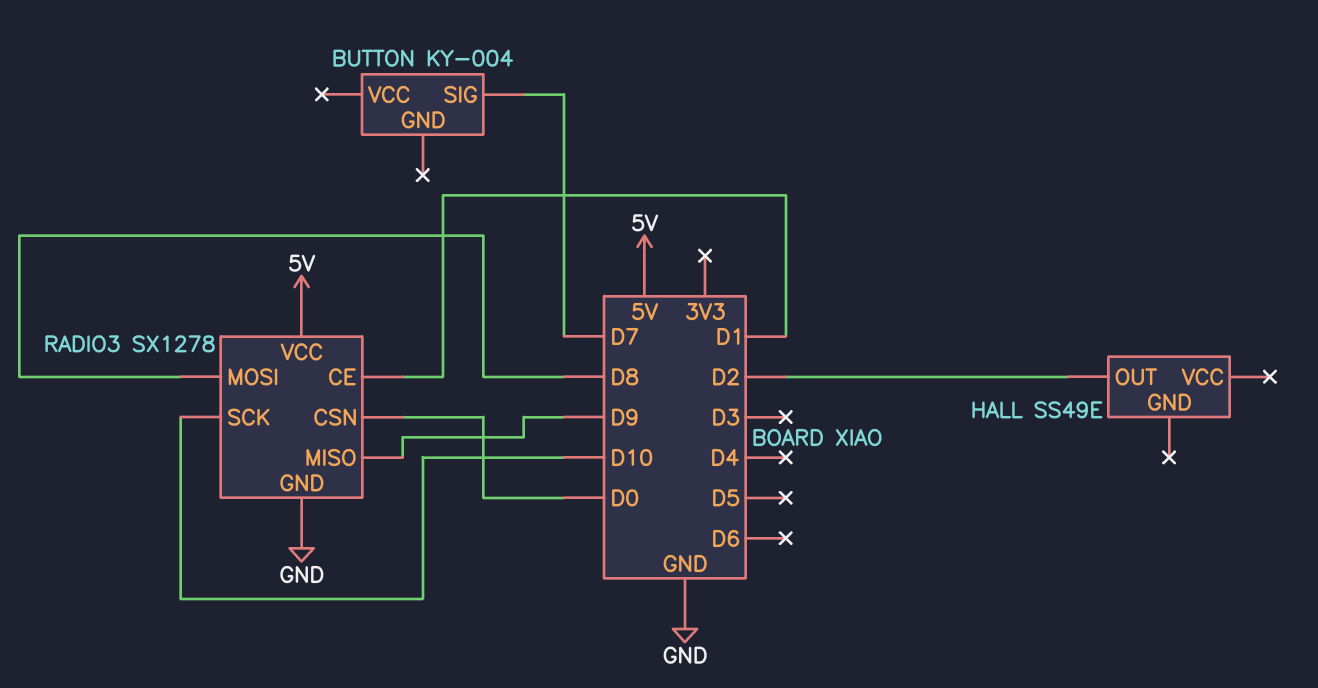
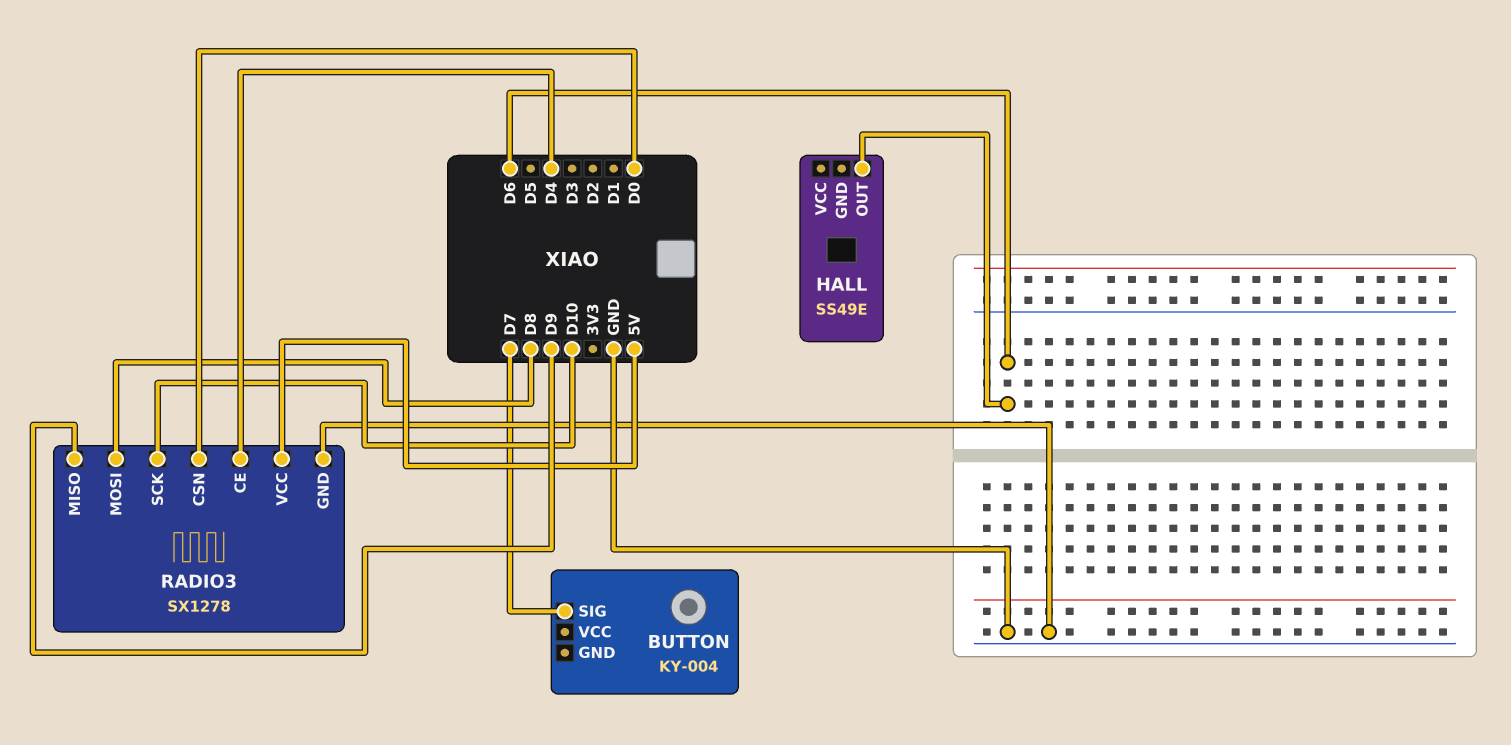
HALL pin OUT: D2 -> D6
RADIO3 pin CE: D1 -> D4

